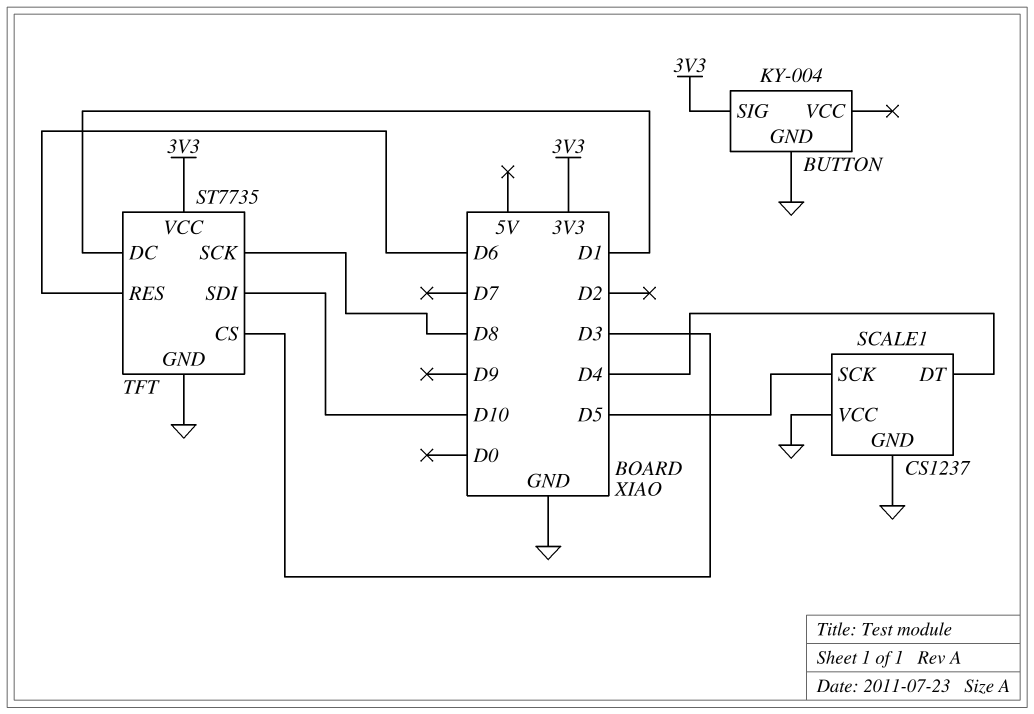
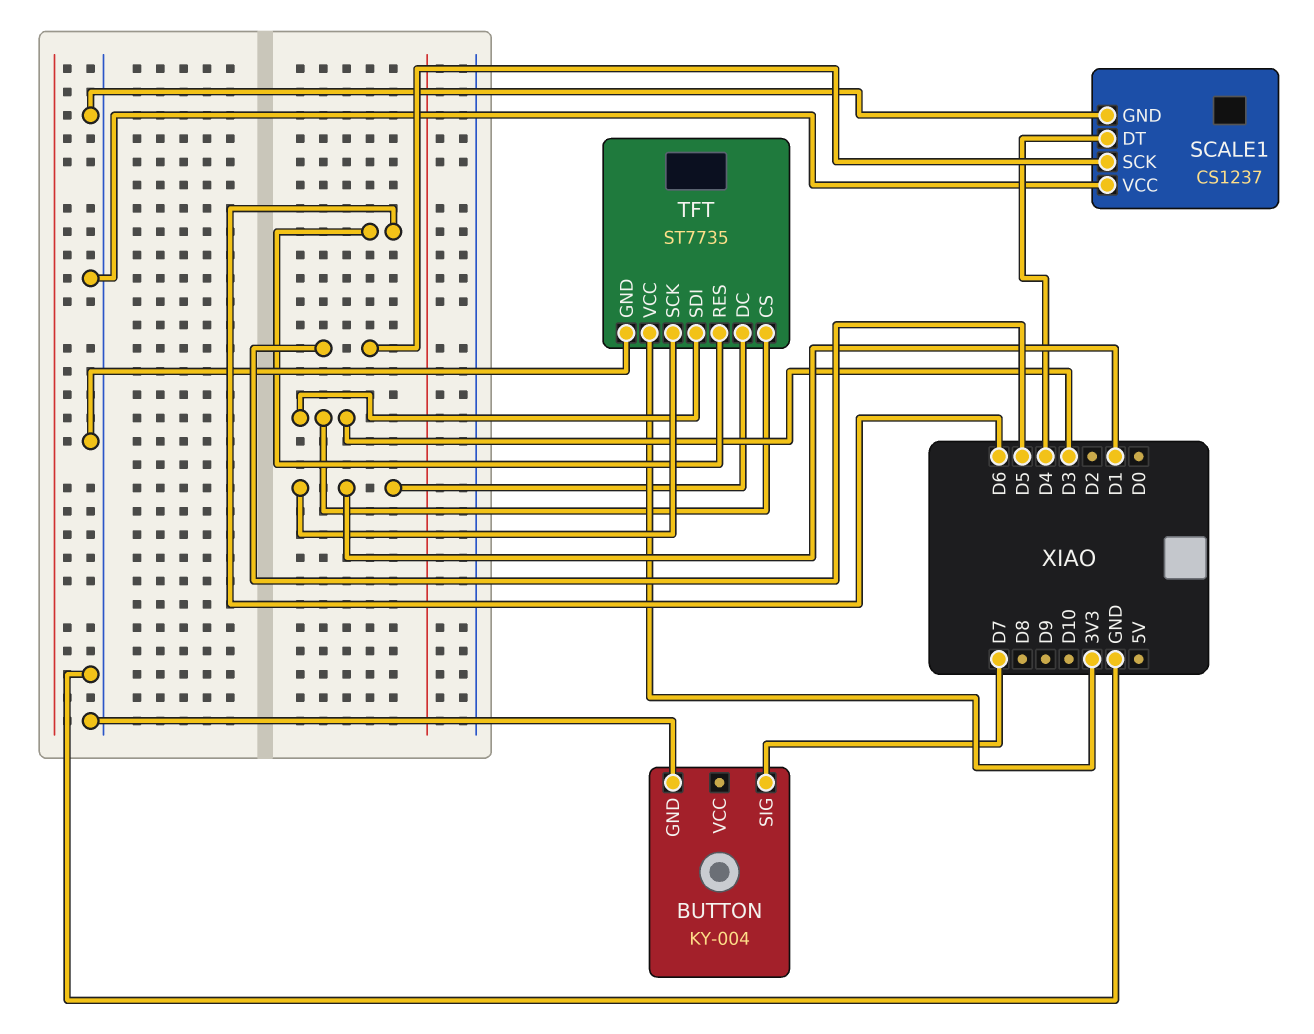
BUTTON pin SIG: 3V3 -> D7
TFT pin SCK: D8 -> D1
TFT pin SDI: D10 -> D3

